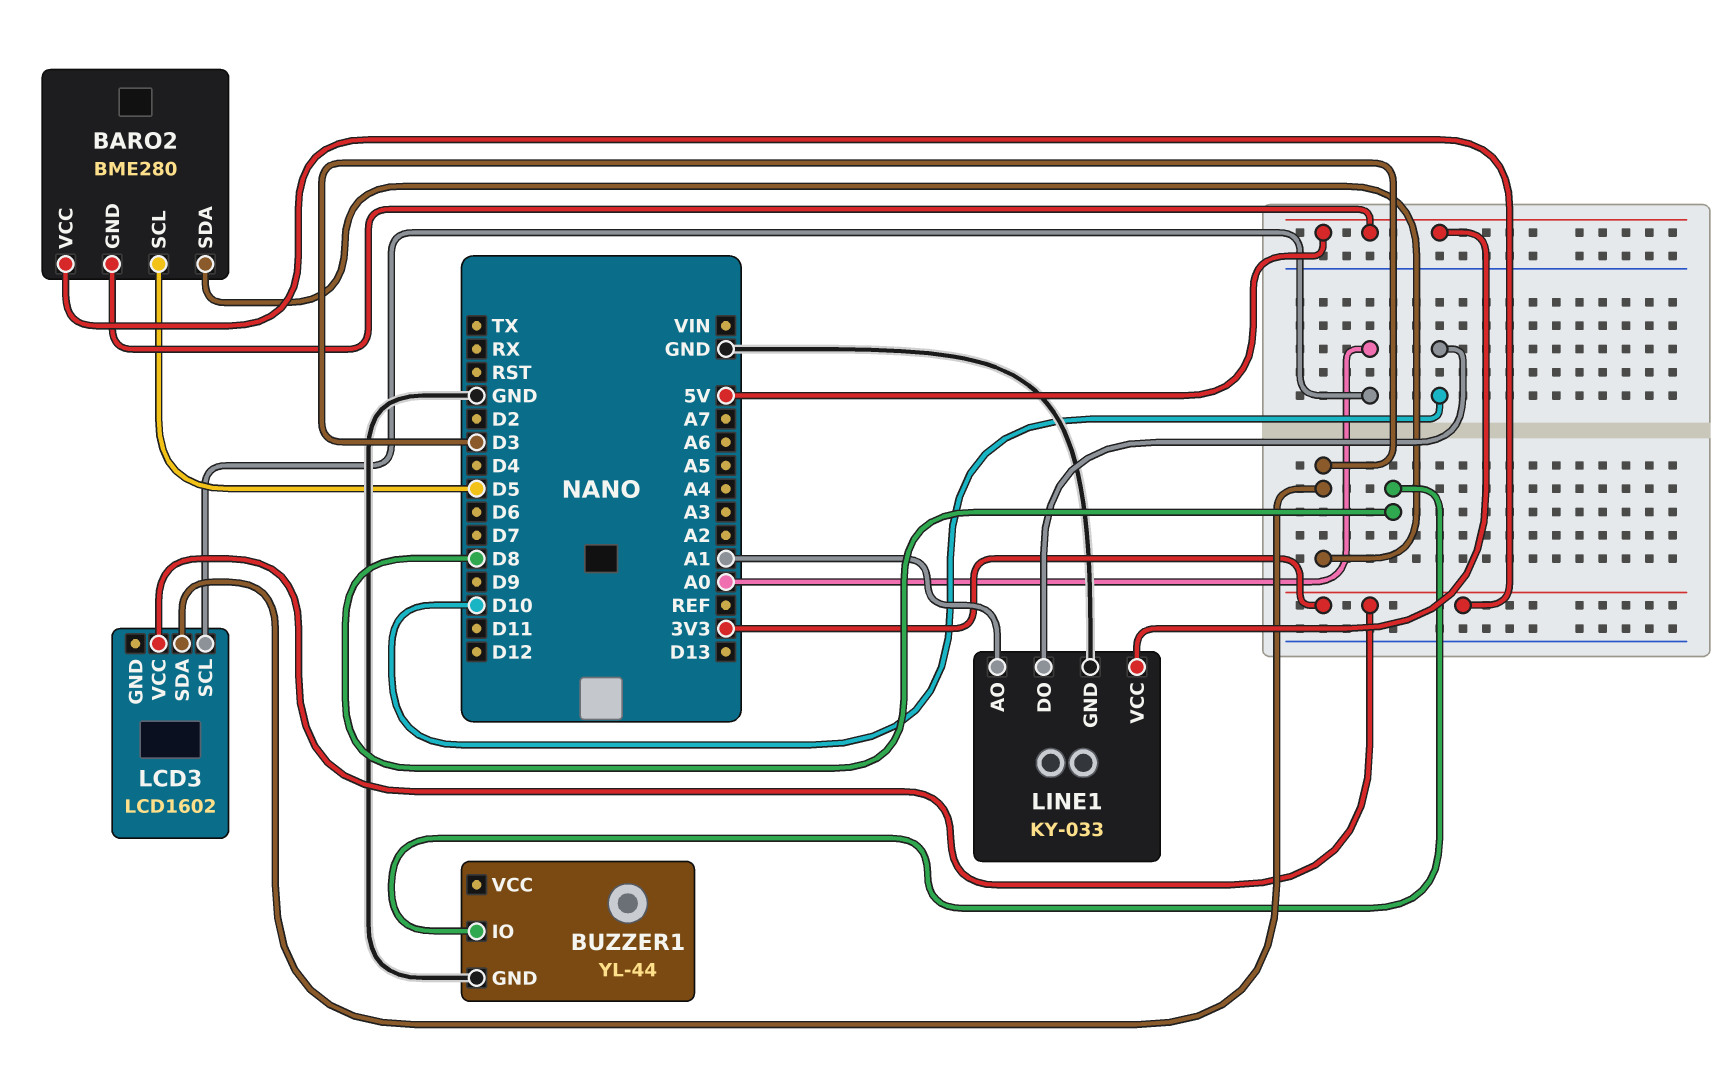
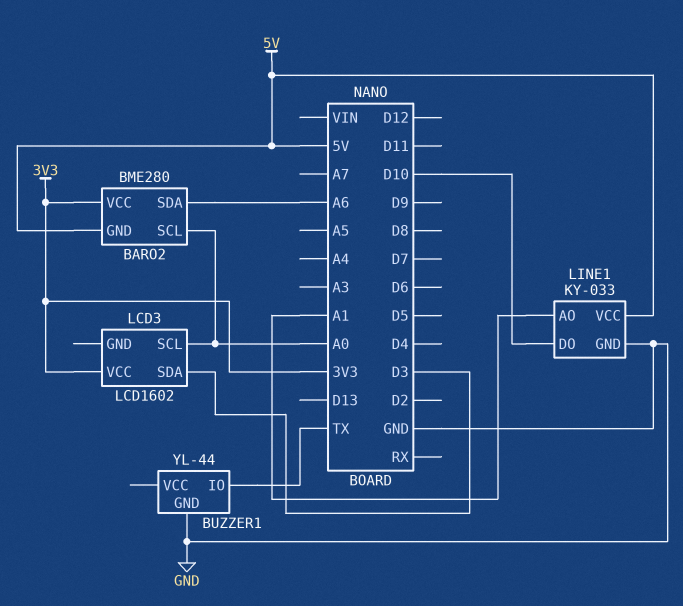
BARO2 pin SCL: D5 -> A0
BARO2 pin SDA: D3 -> A6
BUZZER1 pin IO: D8 -> TX

